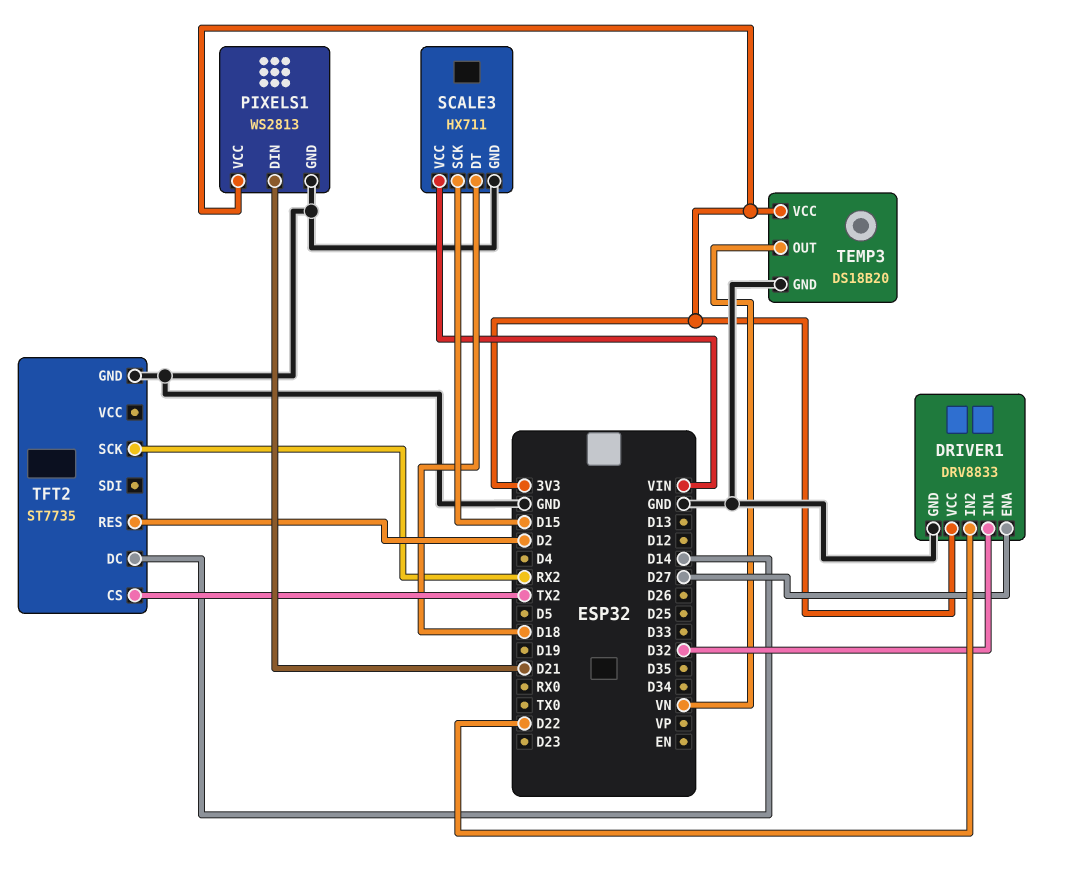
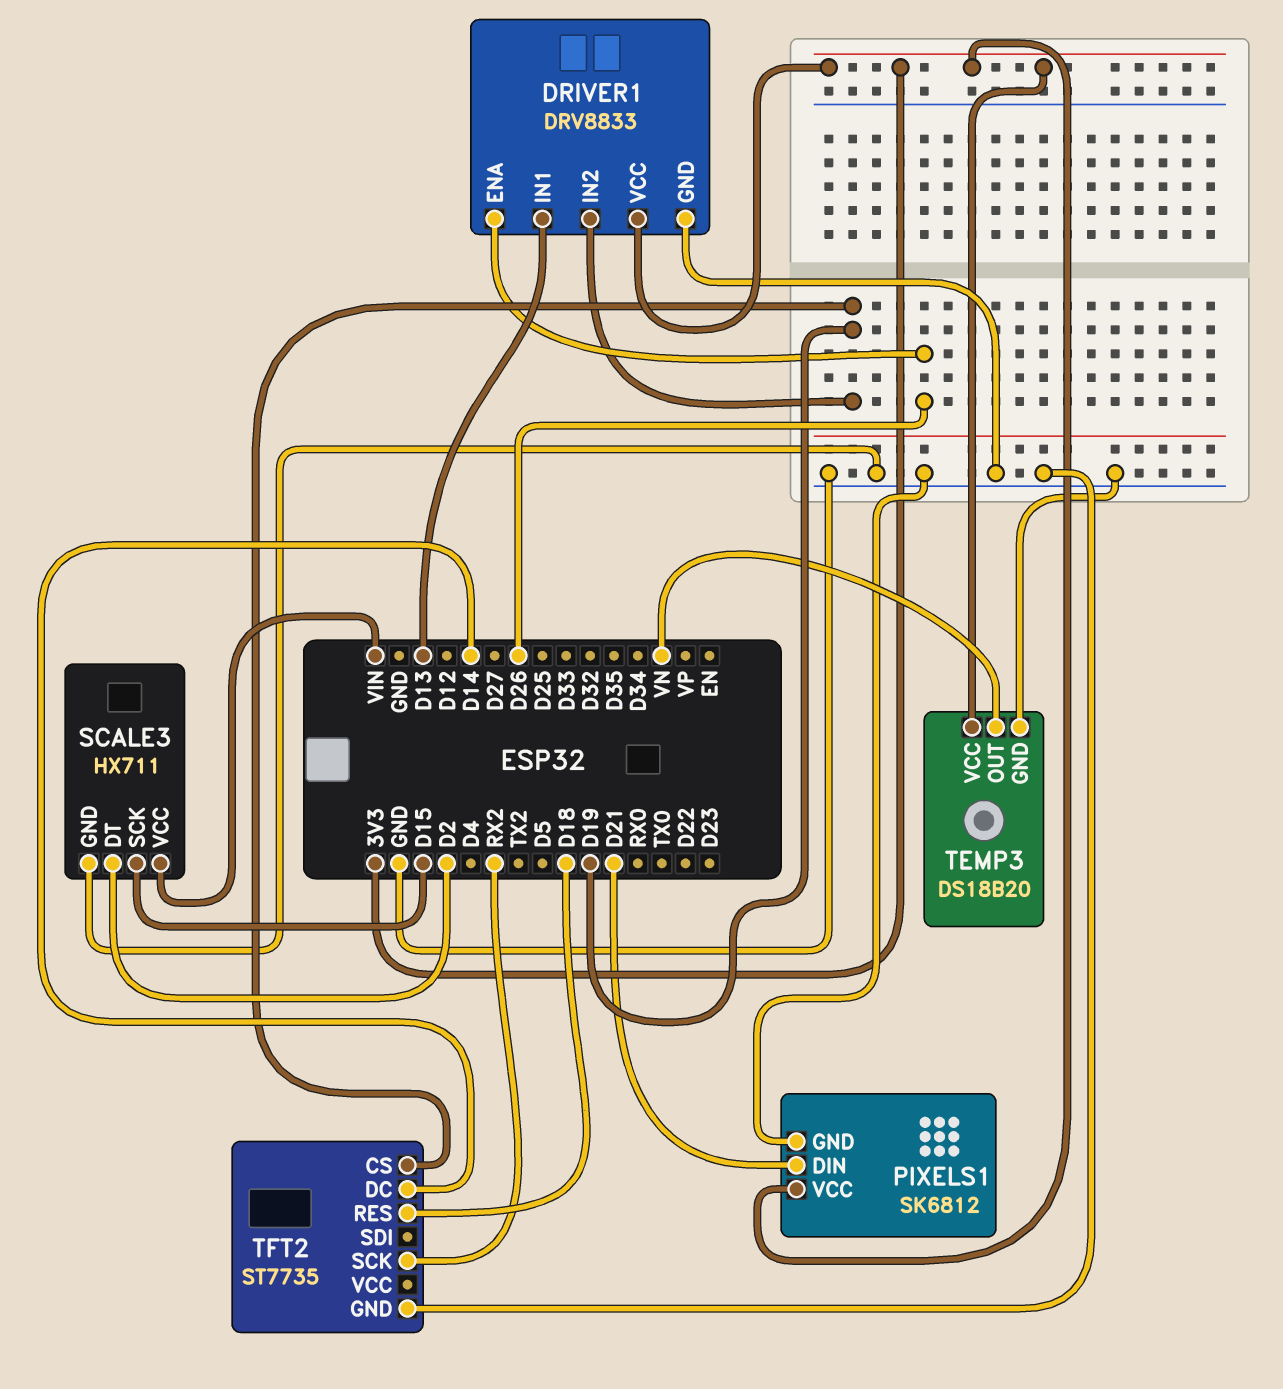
DRIVER1 pin ENA: D27 -> D26
DRIVER1 pin IN1: D32 -> D13
DRIVER1 pin IN2: D22 -> D19
PIXELS1: WS2813 -> SK6812
SCALE3 pin DT: D18 -> D2
TFT2 pin CS: TX2 -> D19
TFT2 pin RES: D2 -> D18

